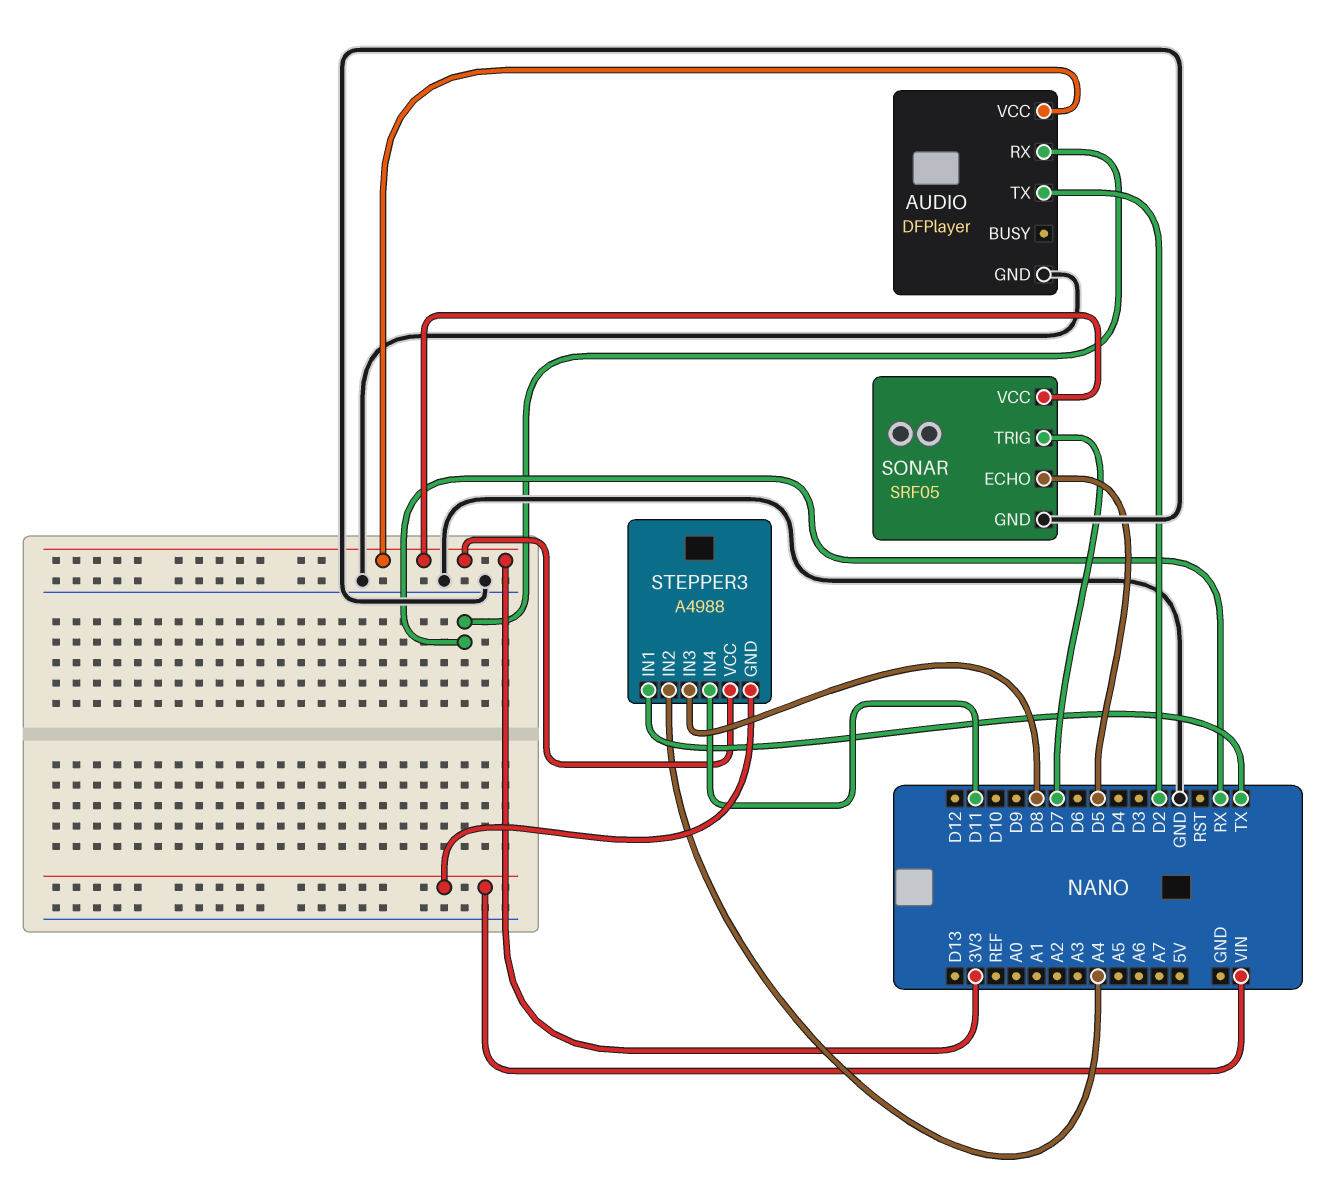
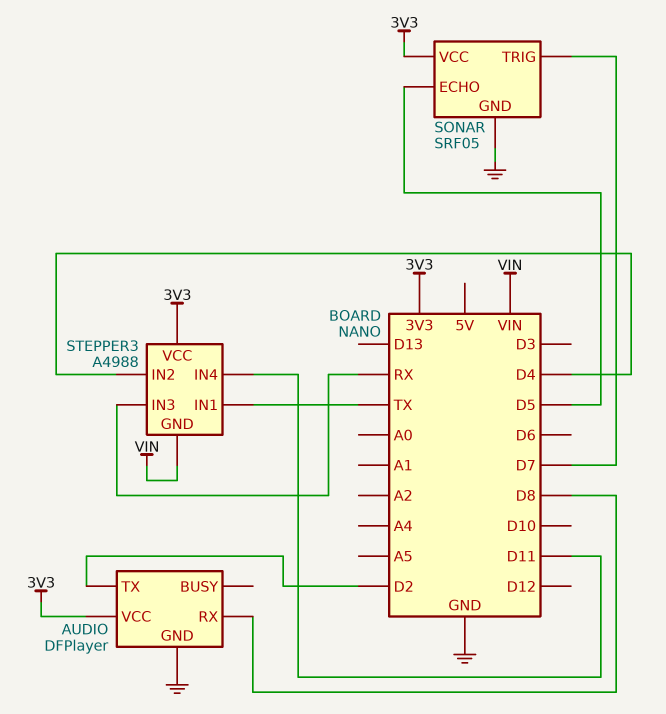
AUDIO pin RX: RX -> D8
STEPPER3 pin IN2: A4 -> D4
STEPPER3 pin IN3: D8 -> RX

